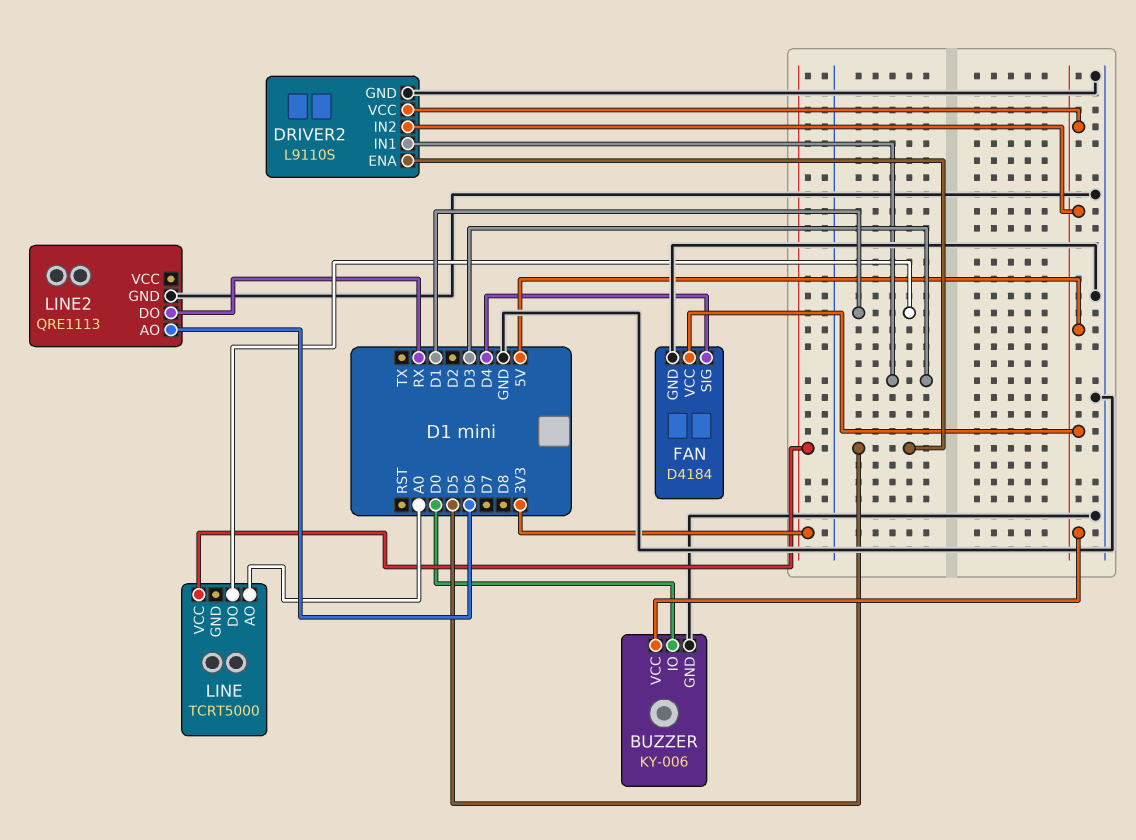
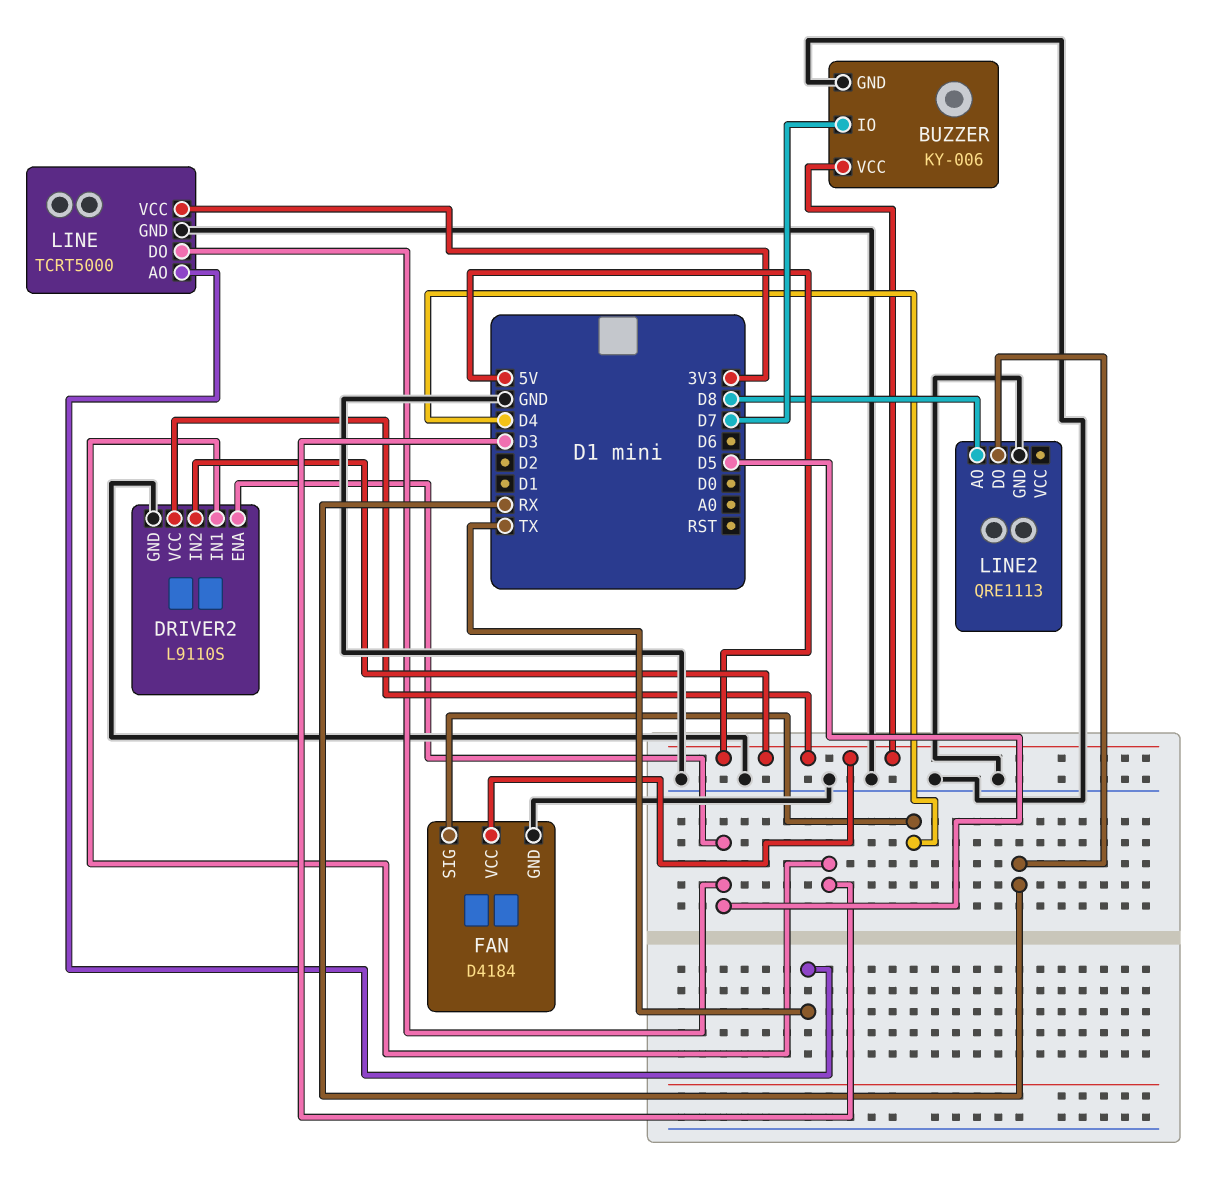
BUZZER pin IO: D0 -> D7
LINE pin AO: A0 -> TX
LINE pin DO: D1 -> D5
LINE pin GND: none -> GND
LINE2 pin AO: D6 -> D8

